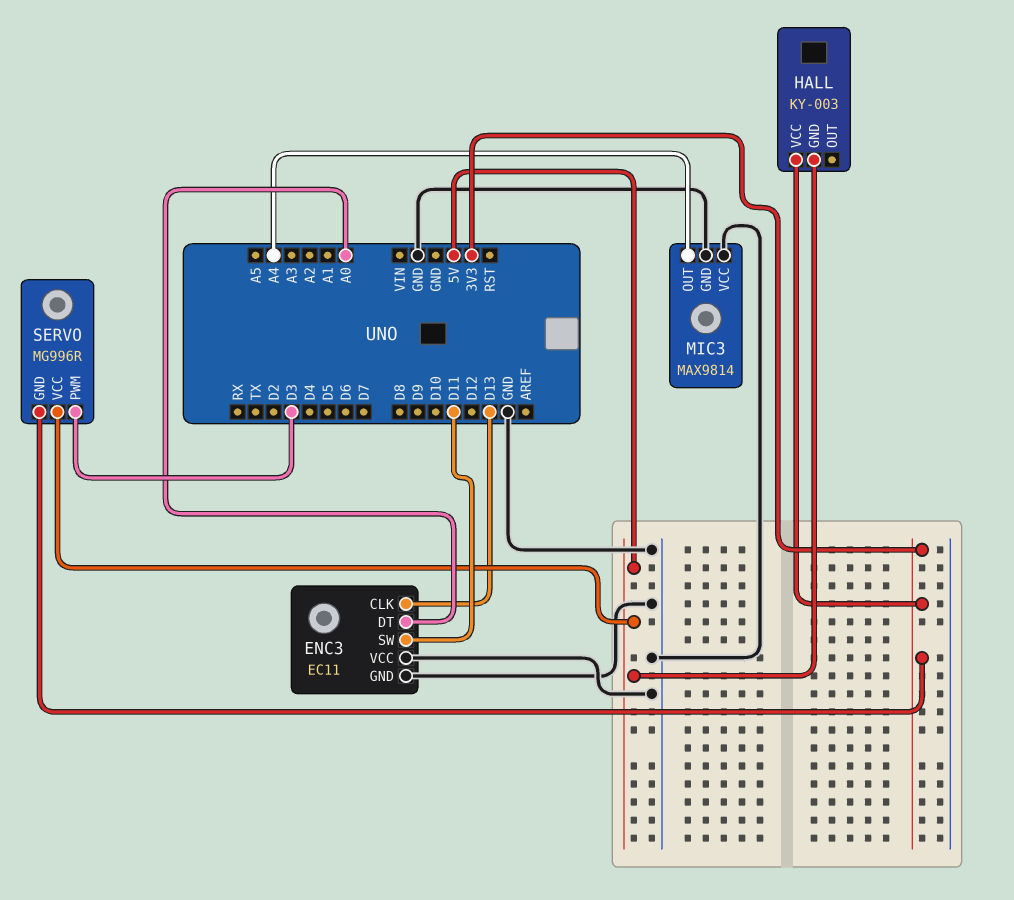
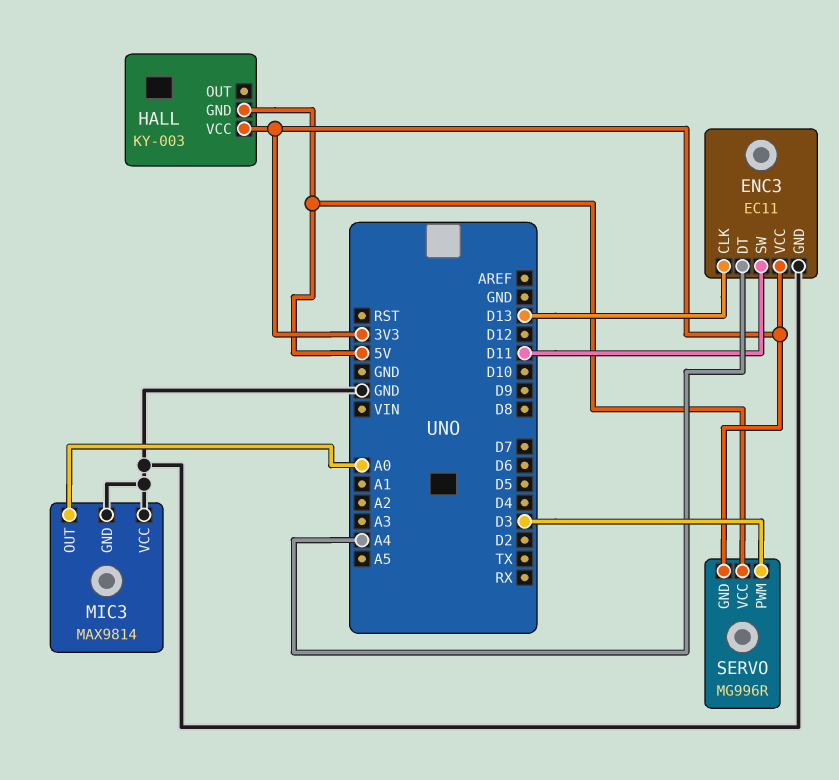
ENC3 pin DT: A0 -> A4
ENC3 pin VCC: GND -> 3V3
MIC3 pin OUT: A4 -> A0

